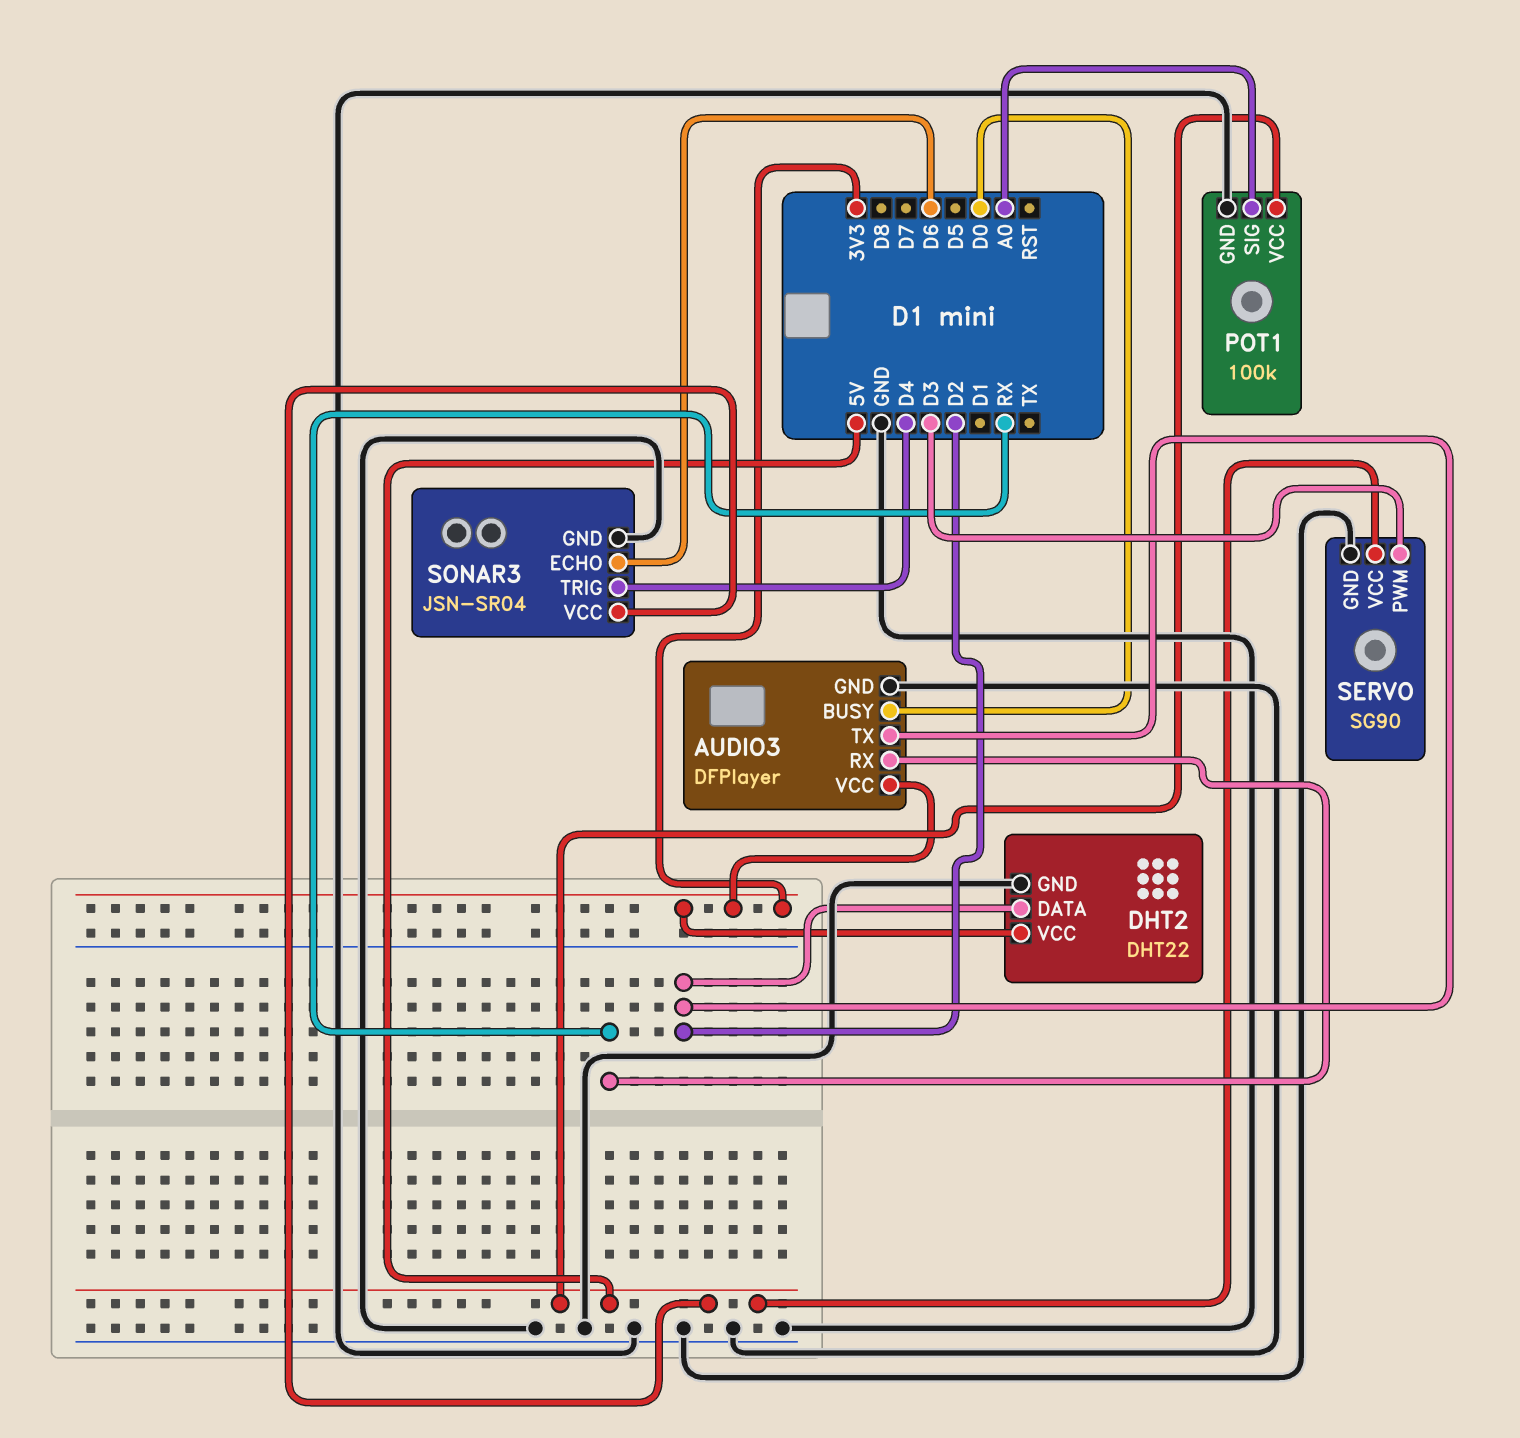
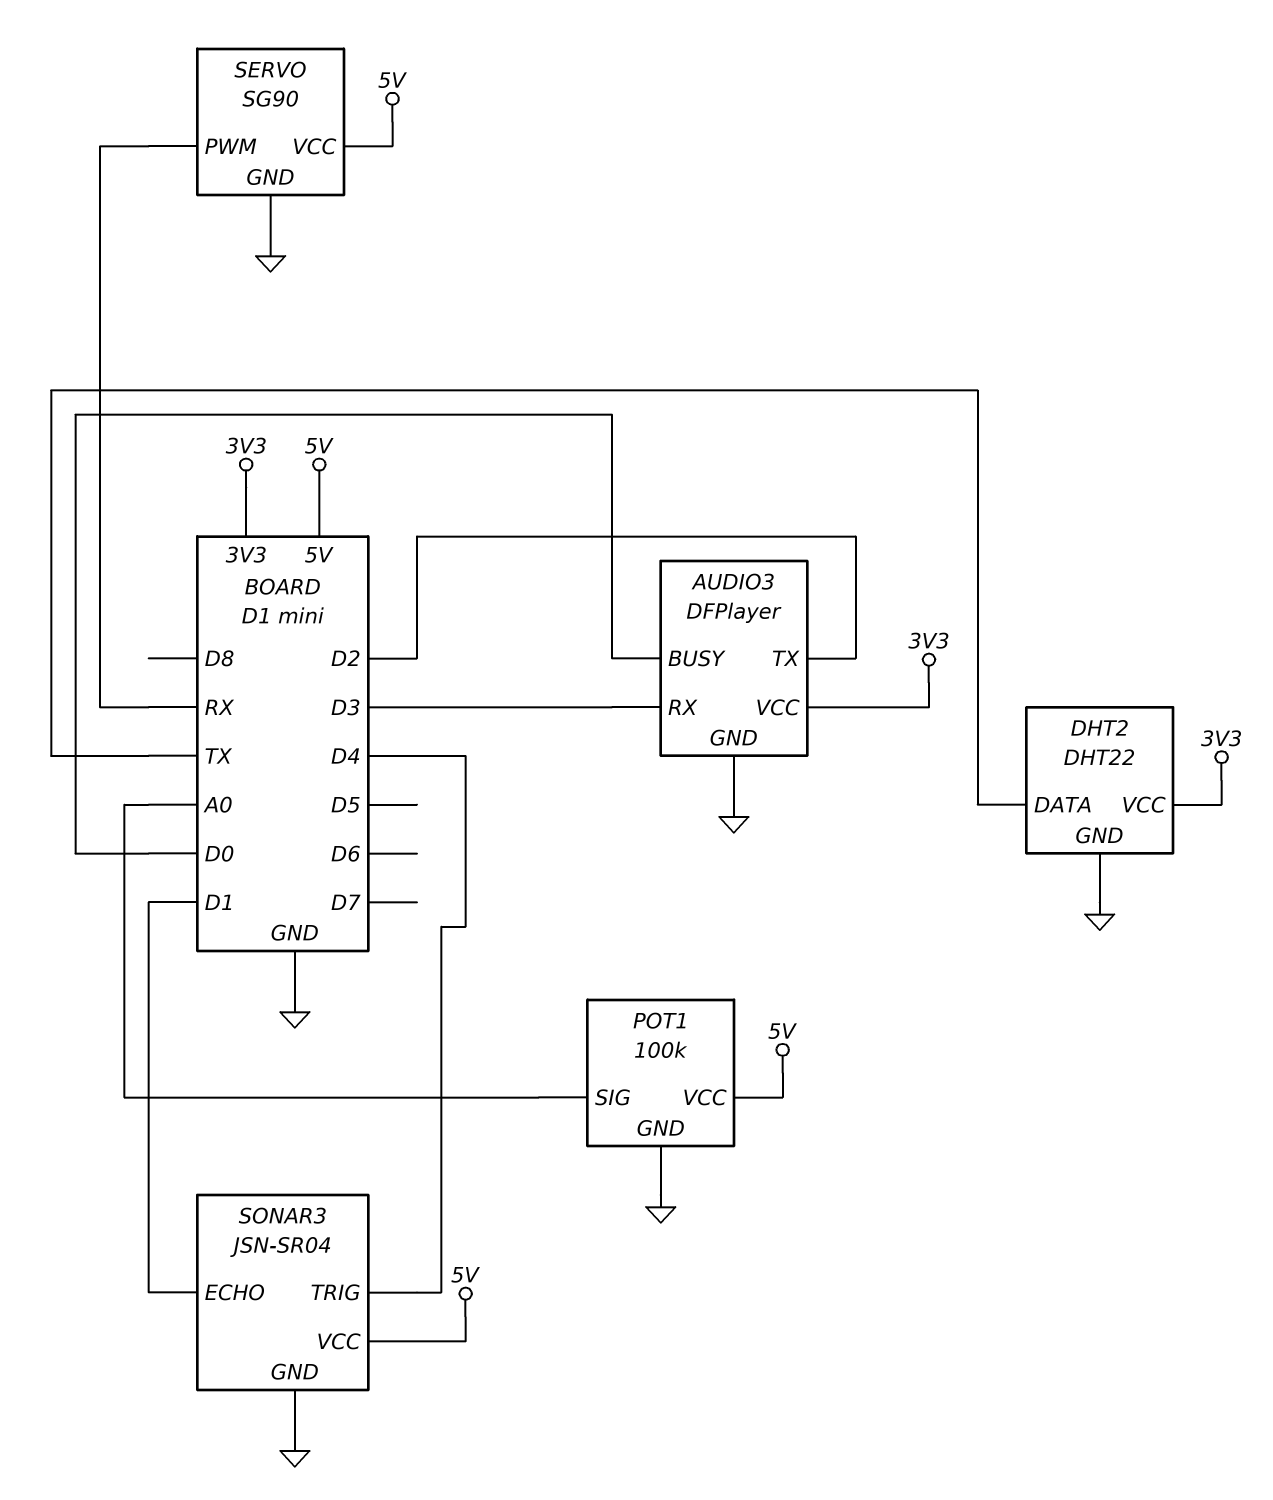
AUDIO3 pin RX: RX -> D3
DHT2 pin DATA: D2 -> TX
SERVO pin PWM: D3 -> RX
SONAR3 pin ECHO: D6 -> D1

